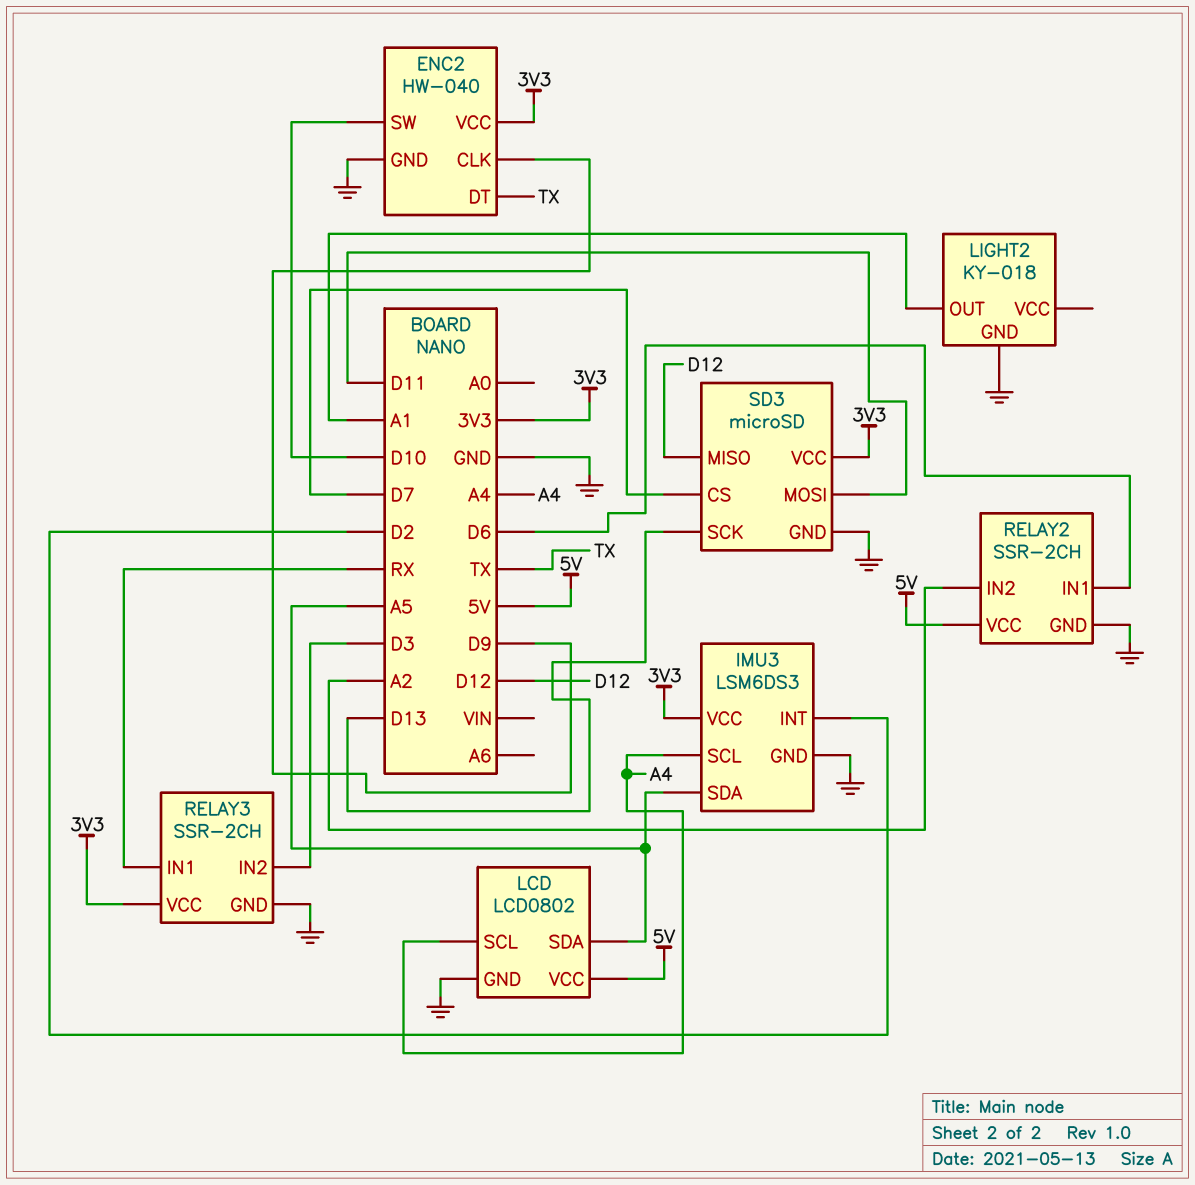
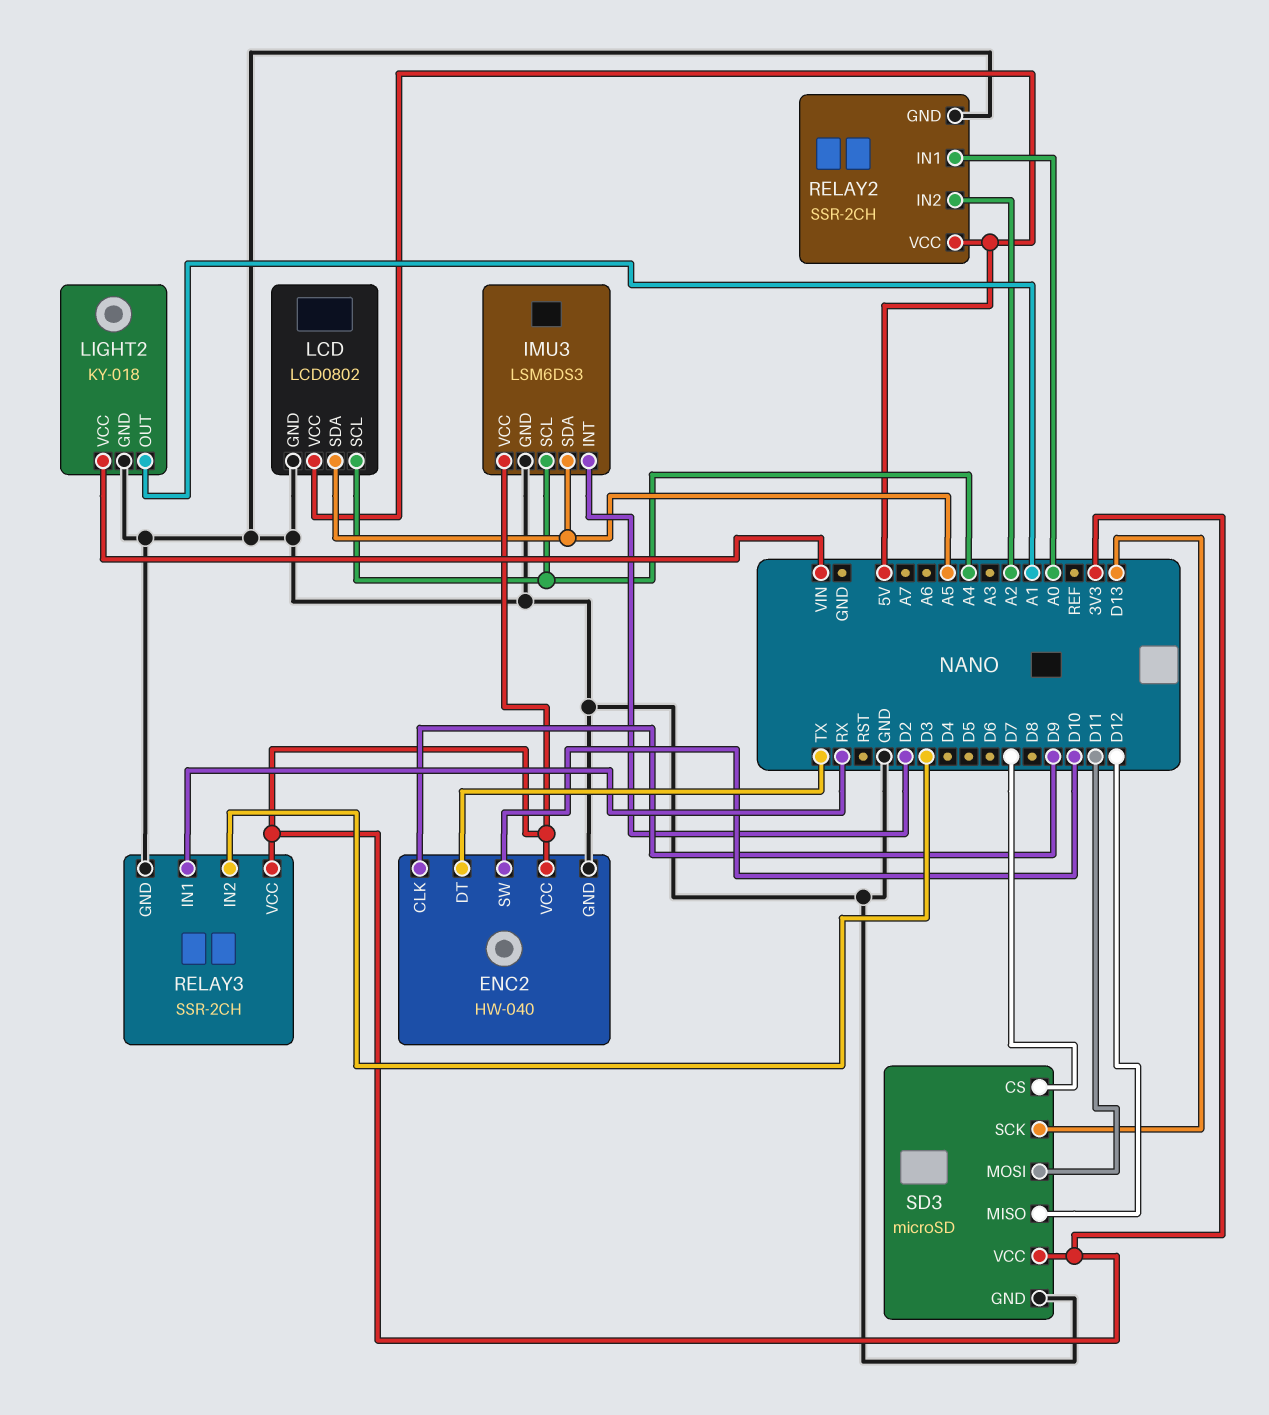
LIGHT2 pin VCC: none -> VIN
RELAY2 pin IN1: D6 -> A0

